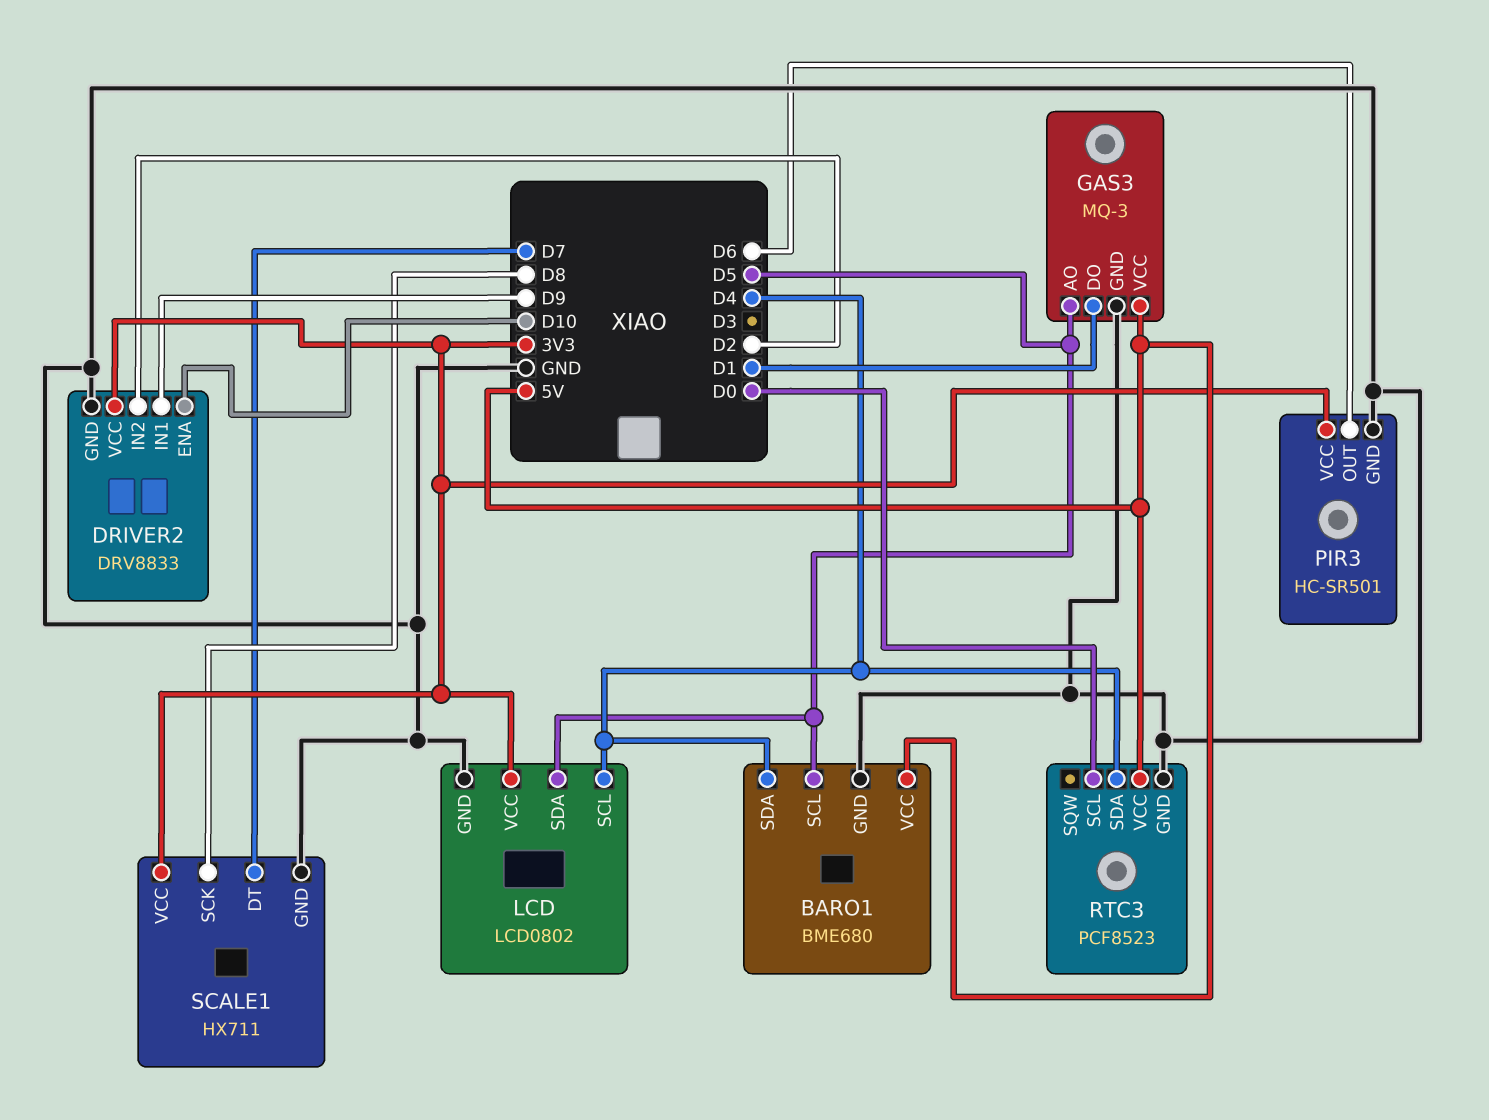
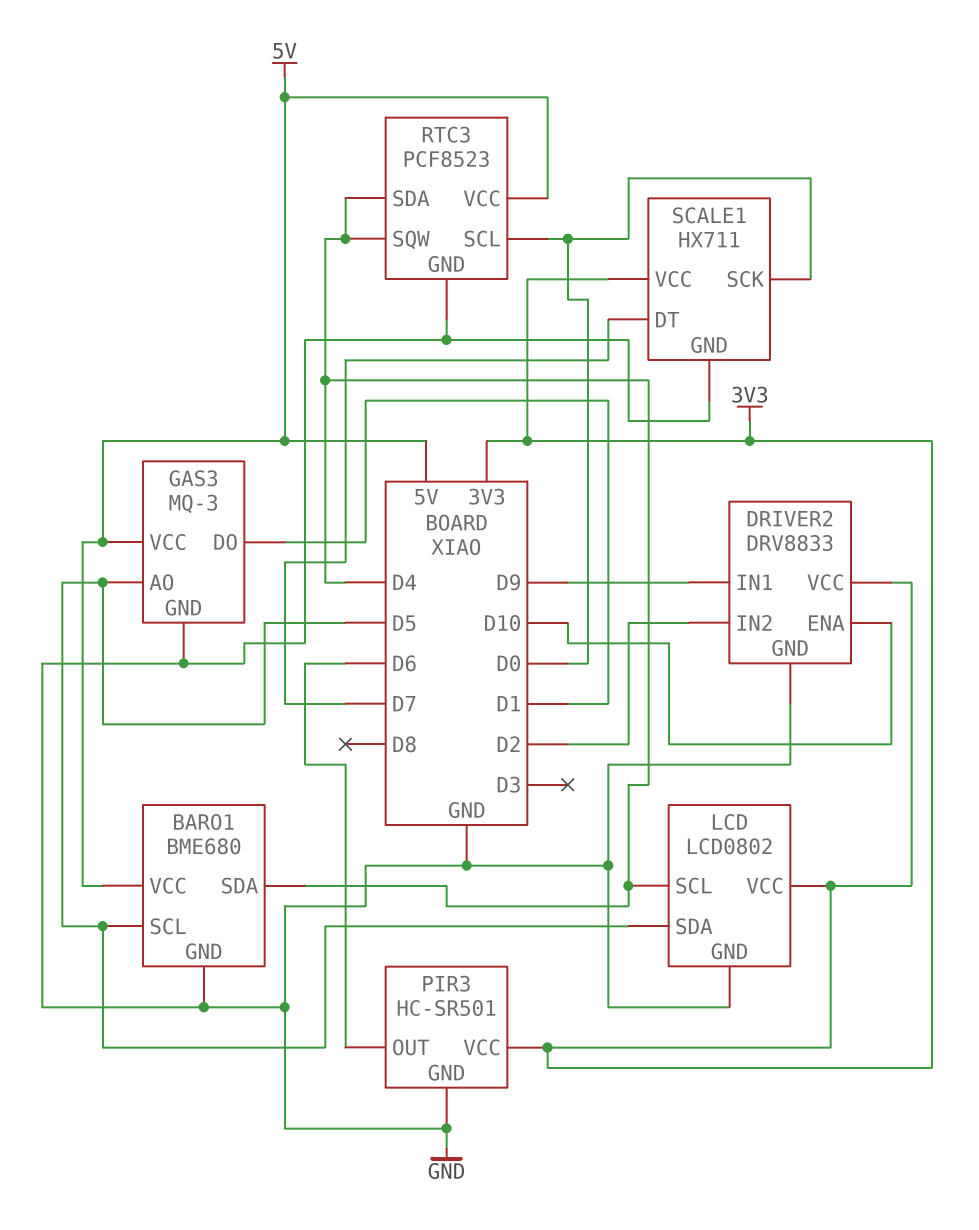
RTC3 pin SQW: none -> D4
SCALE1 pin SCK: D8 -> D0

